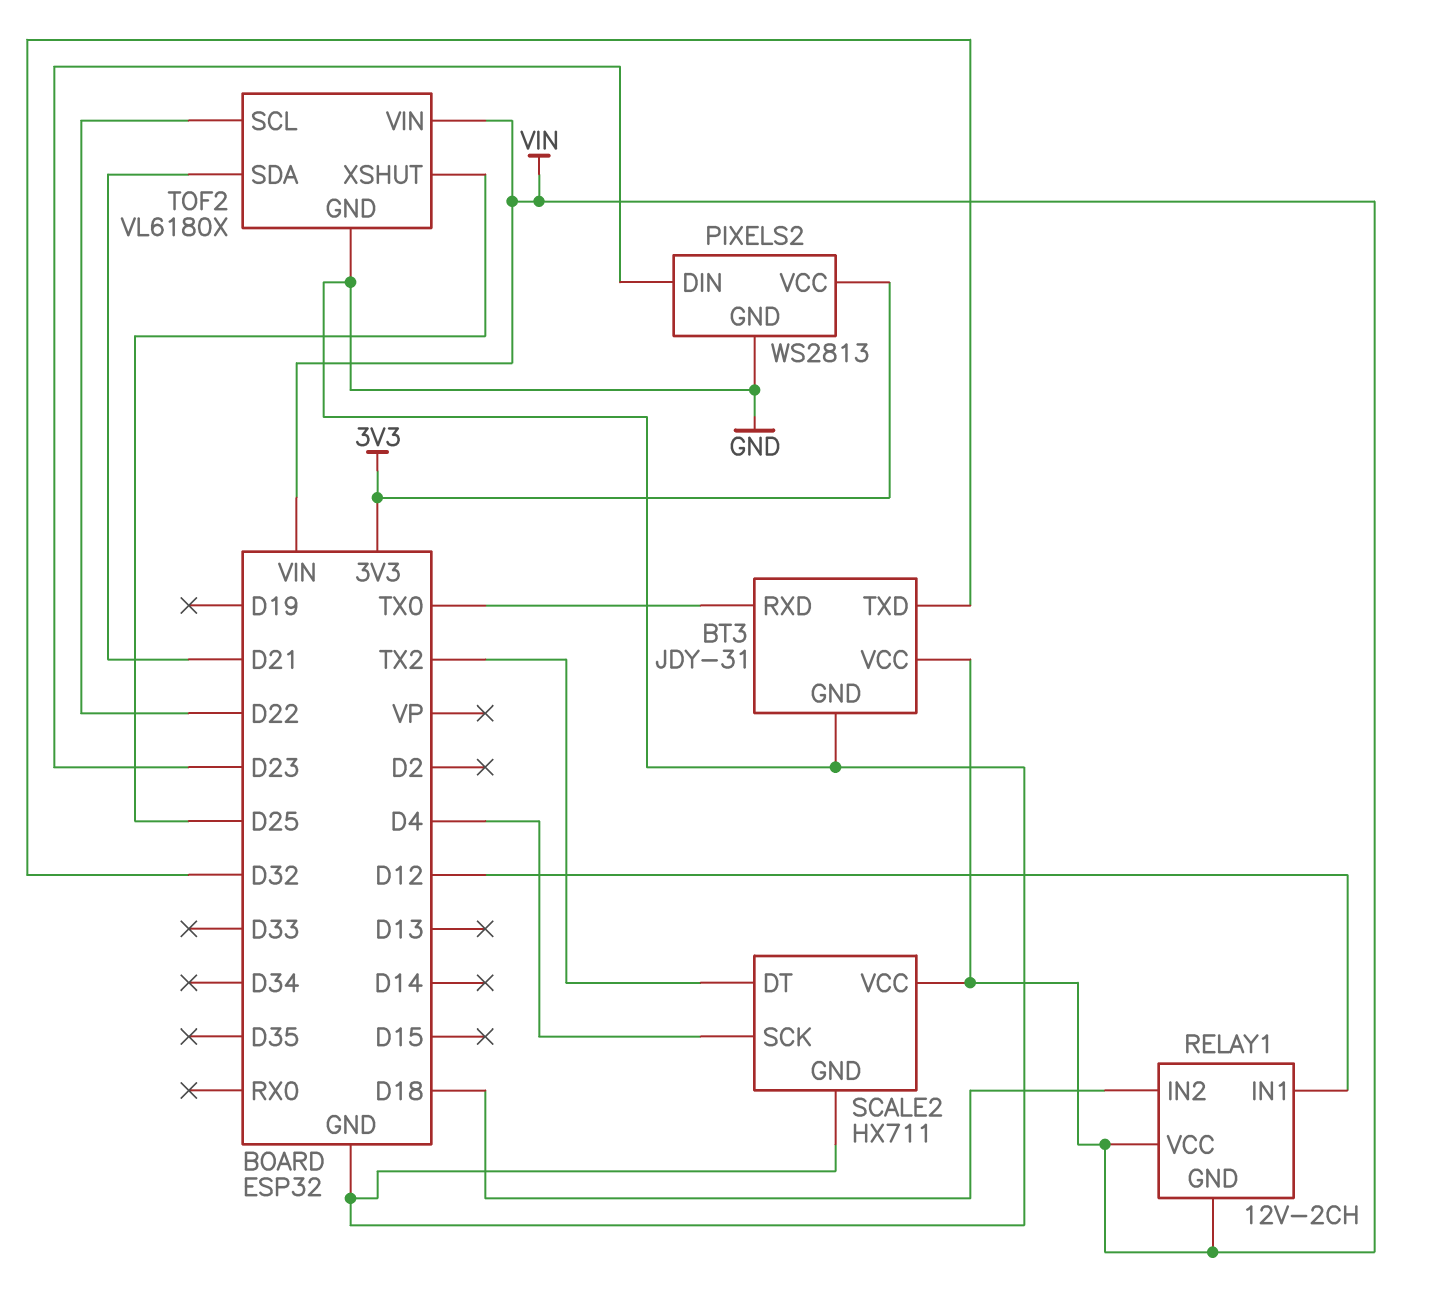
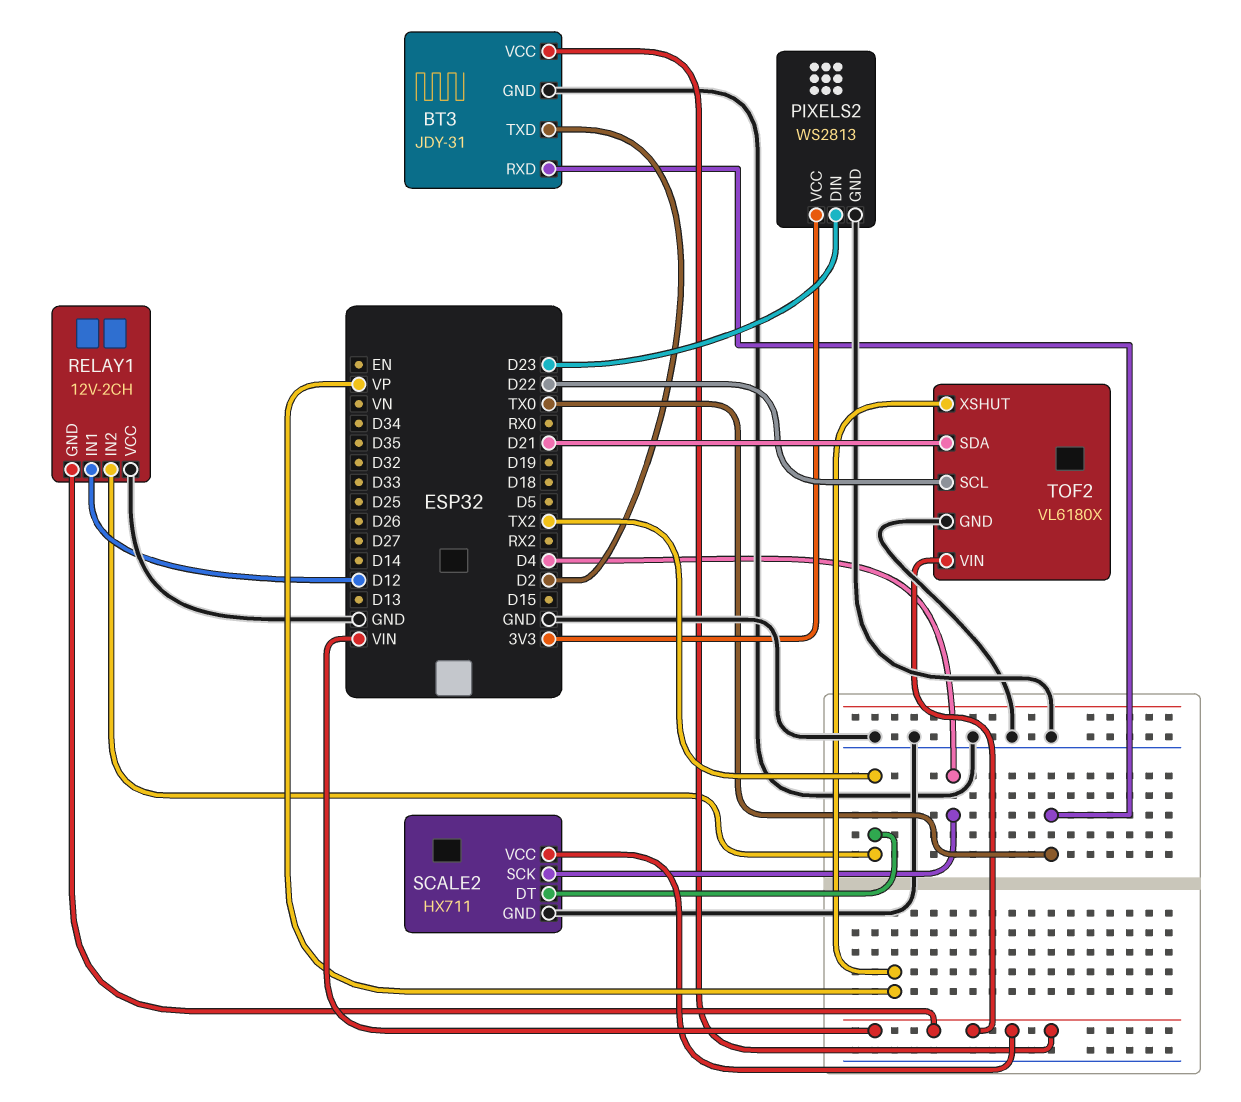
BT3 pin TXD: D32 -> D2
RELAY1 pin IN2: D18 -> TX2
RELAY1 pin VCC: VIN -> GND
TOF2 pin XSHUT: D25 -> VP

